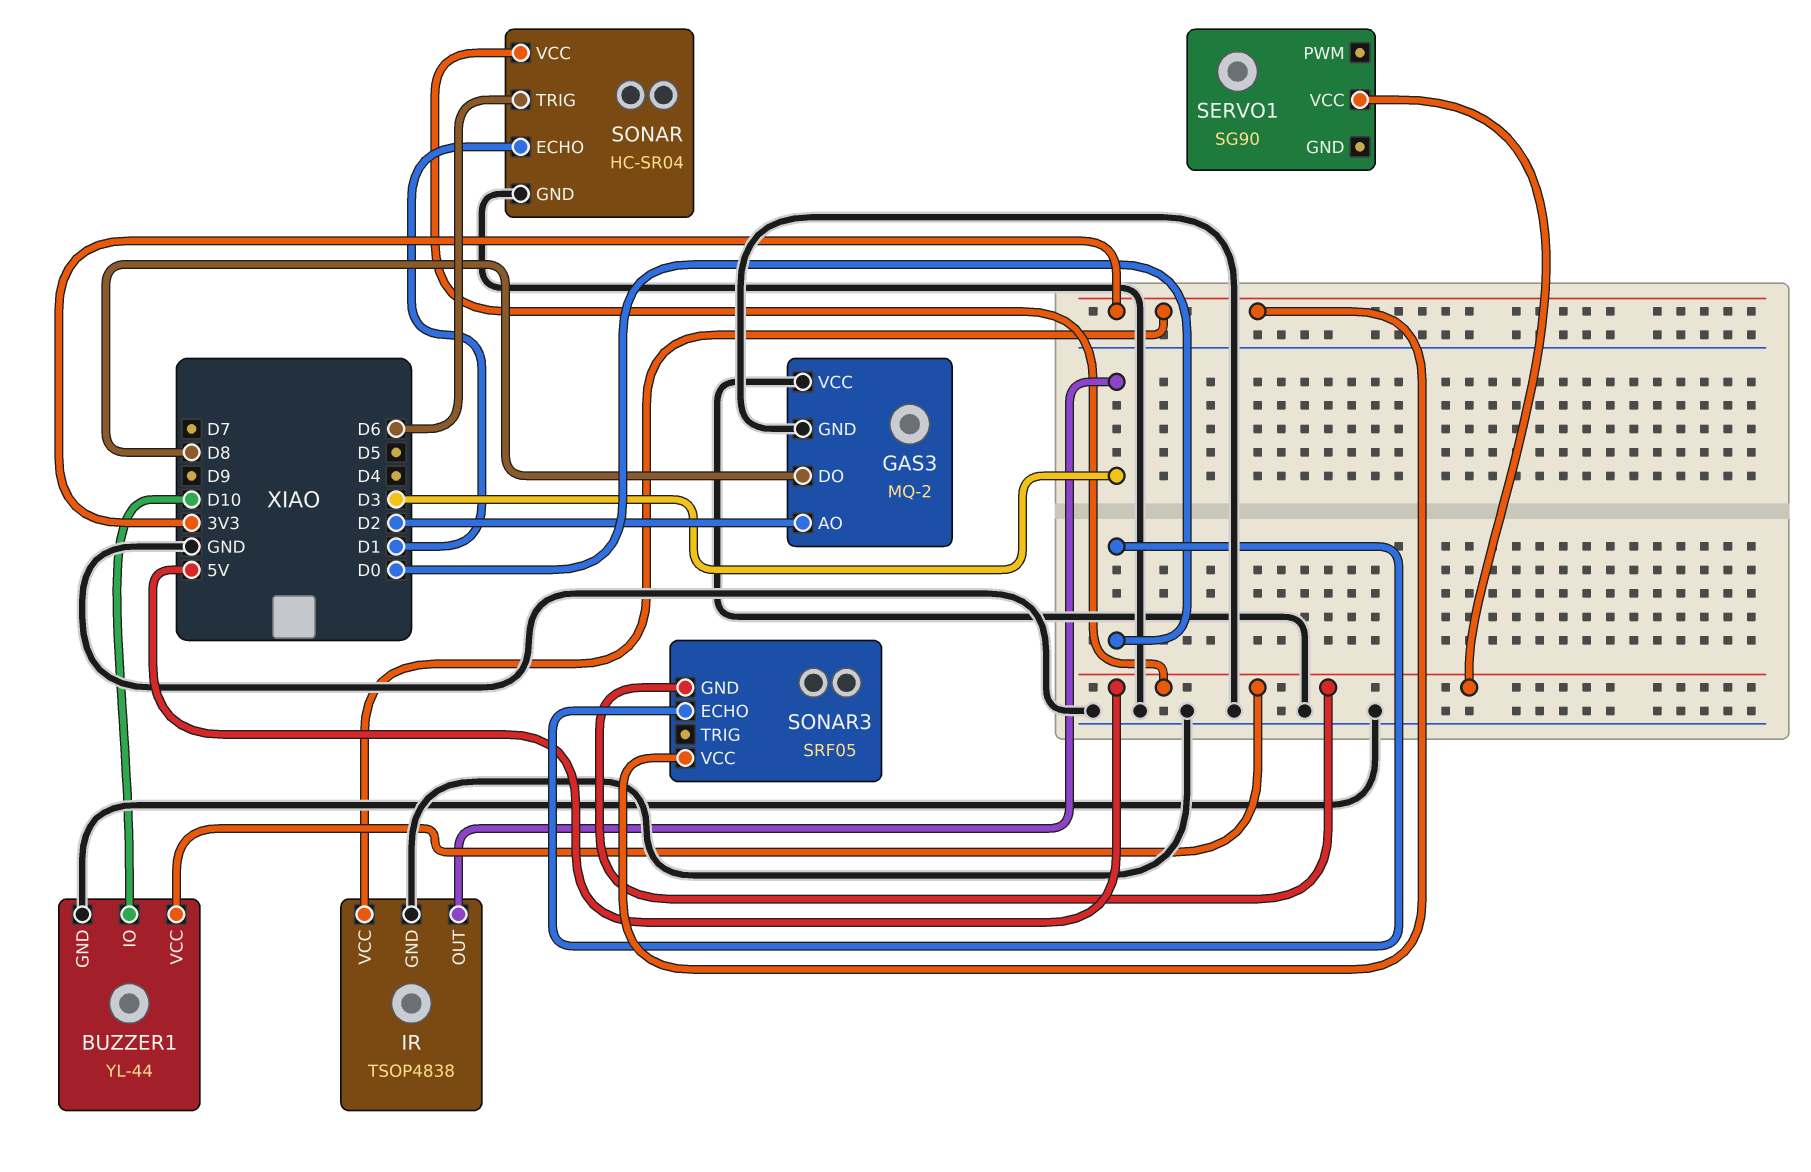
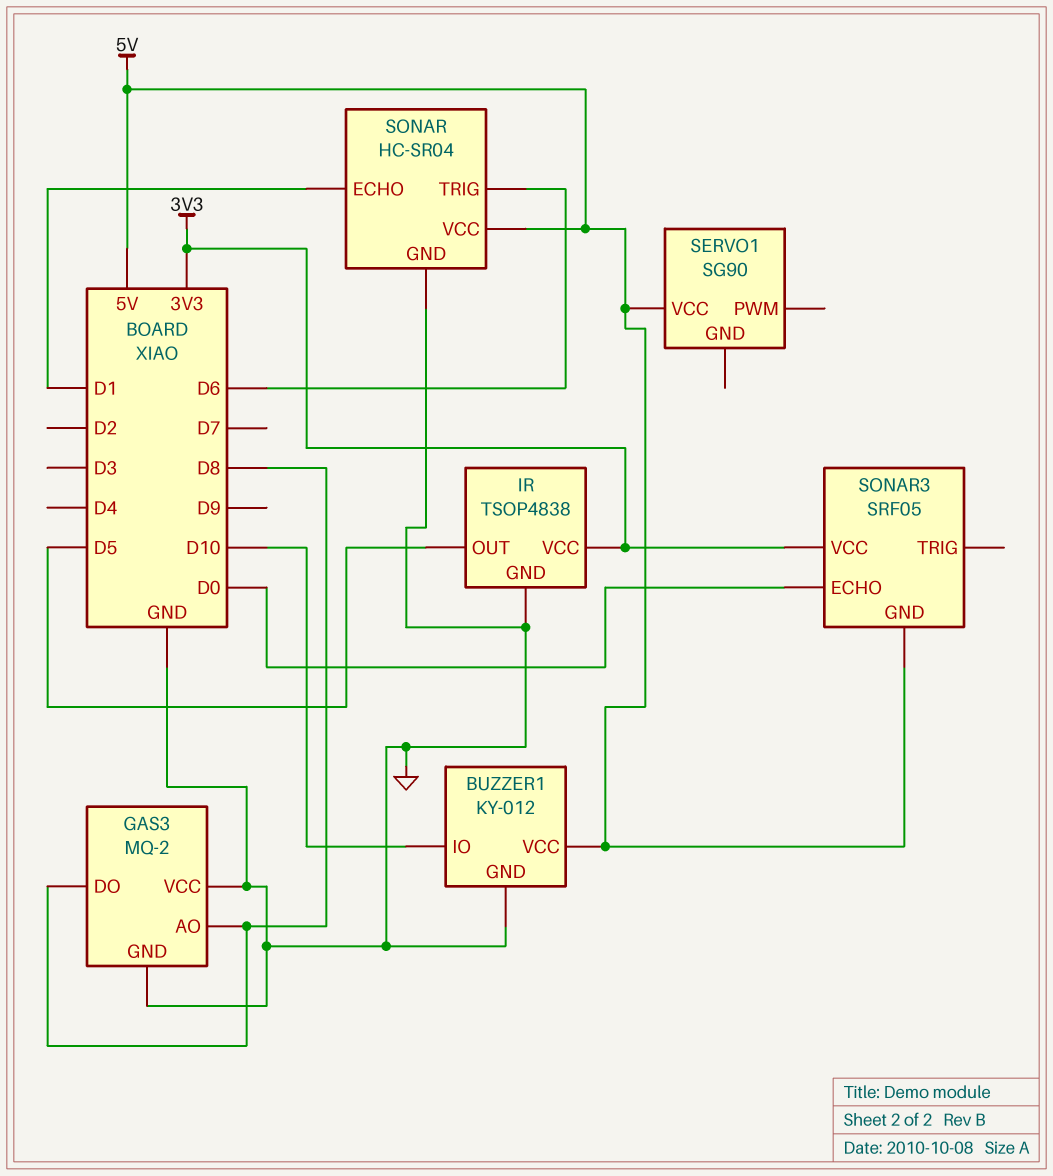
BUZZER1: YL-44 -> KY-012
GAS3 pin AO: D2 -> D8
IR pin OUT: D3 -> D5

